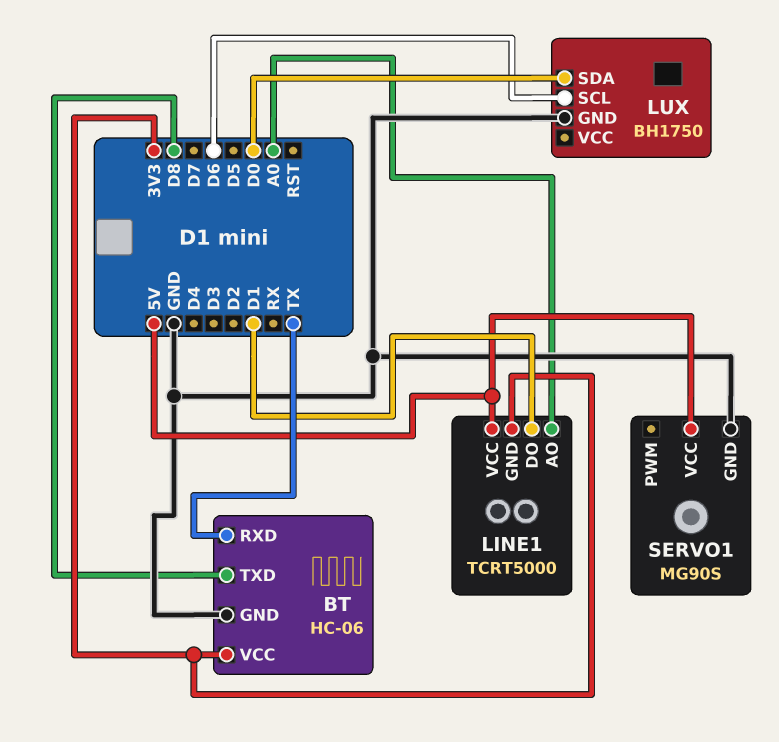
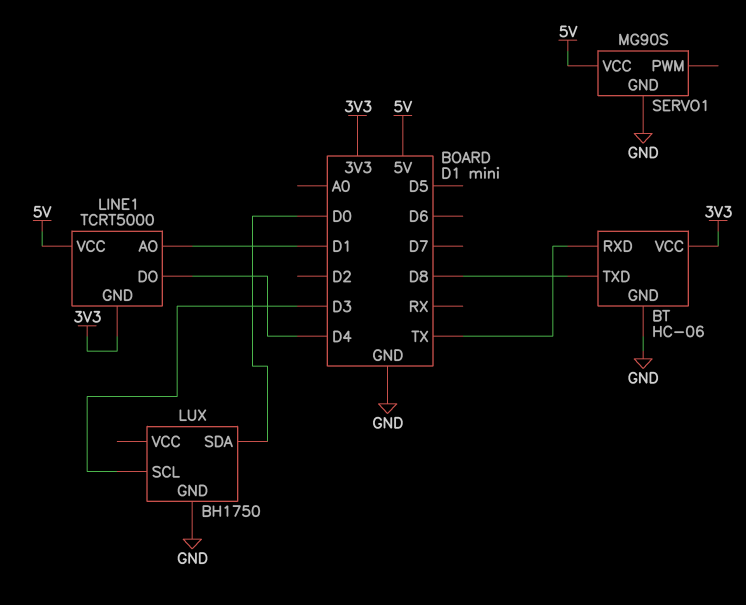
LINE1 pin AO: A0 -> D1
LINE1 pin DO: D1 -> D4
LUX pin SCL: D6 -> D3

